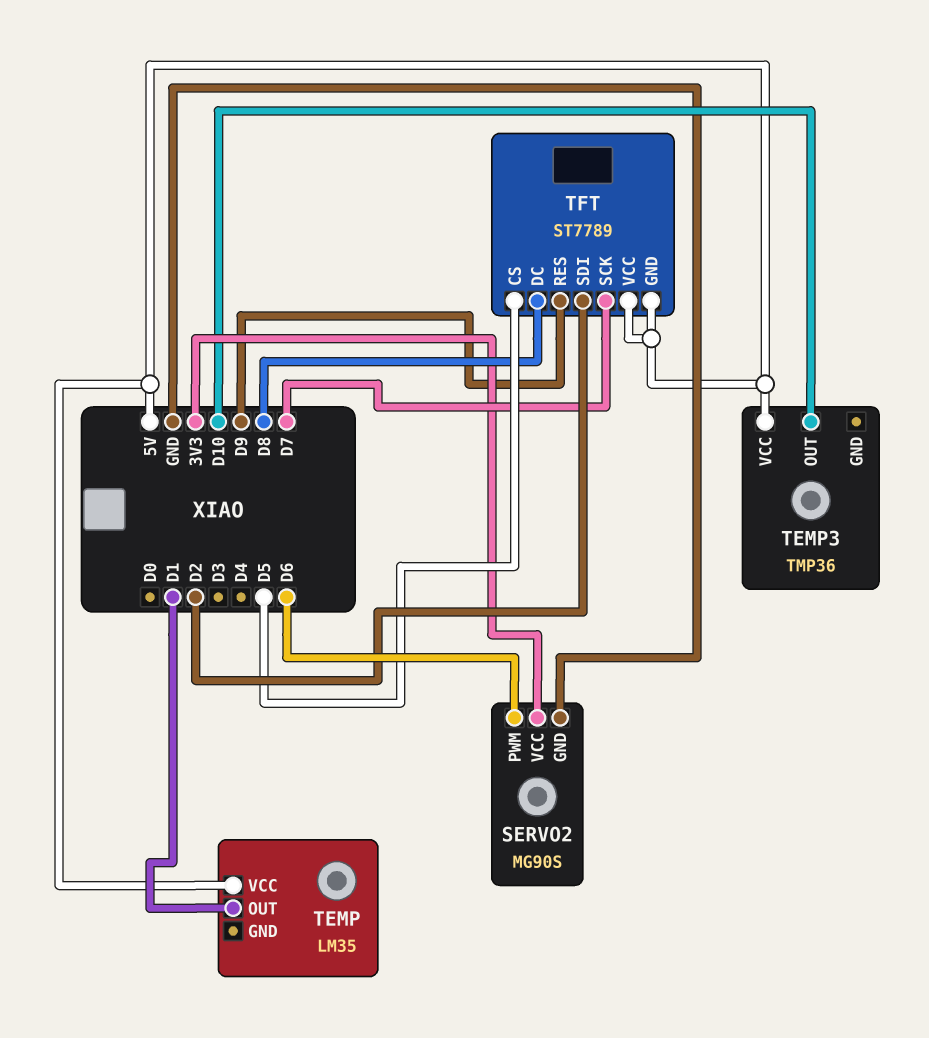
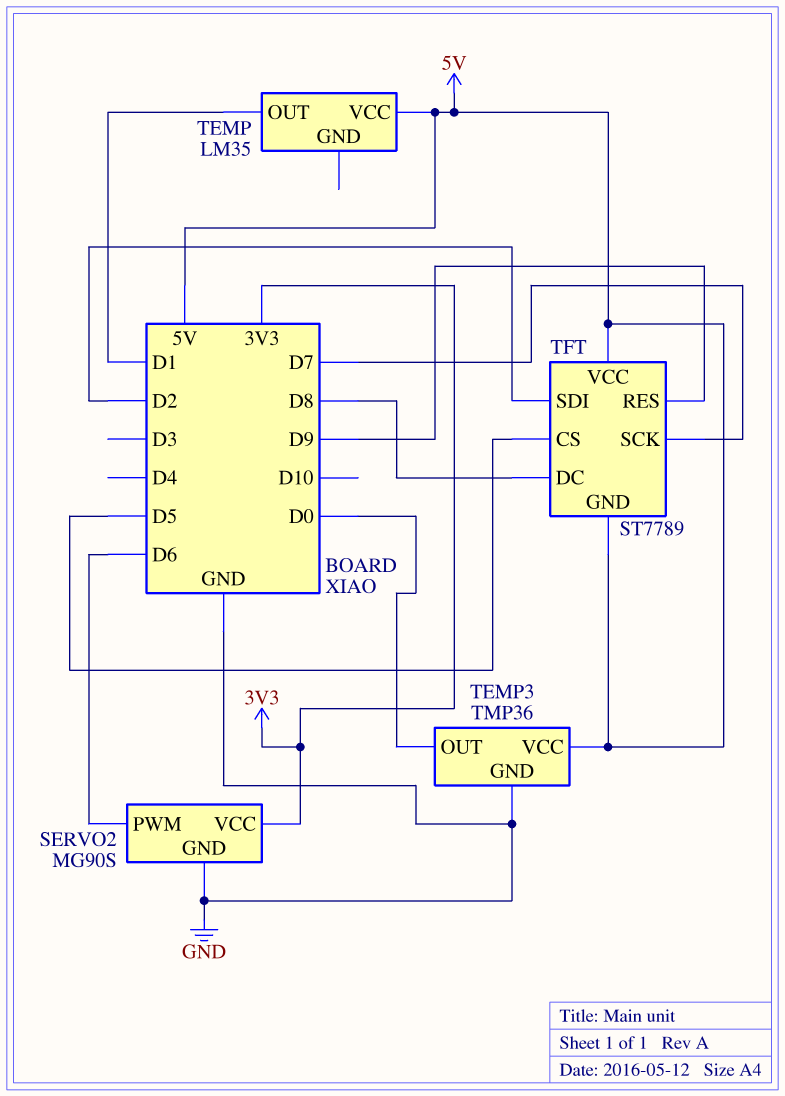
TEMP3 pin GND: none -> GND
TEMP3 pin OUT: D10 -> D0

